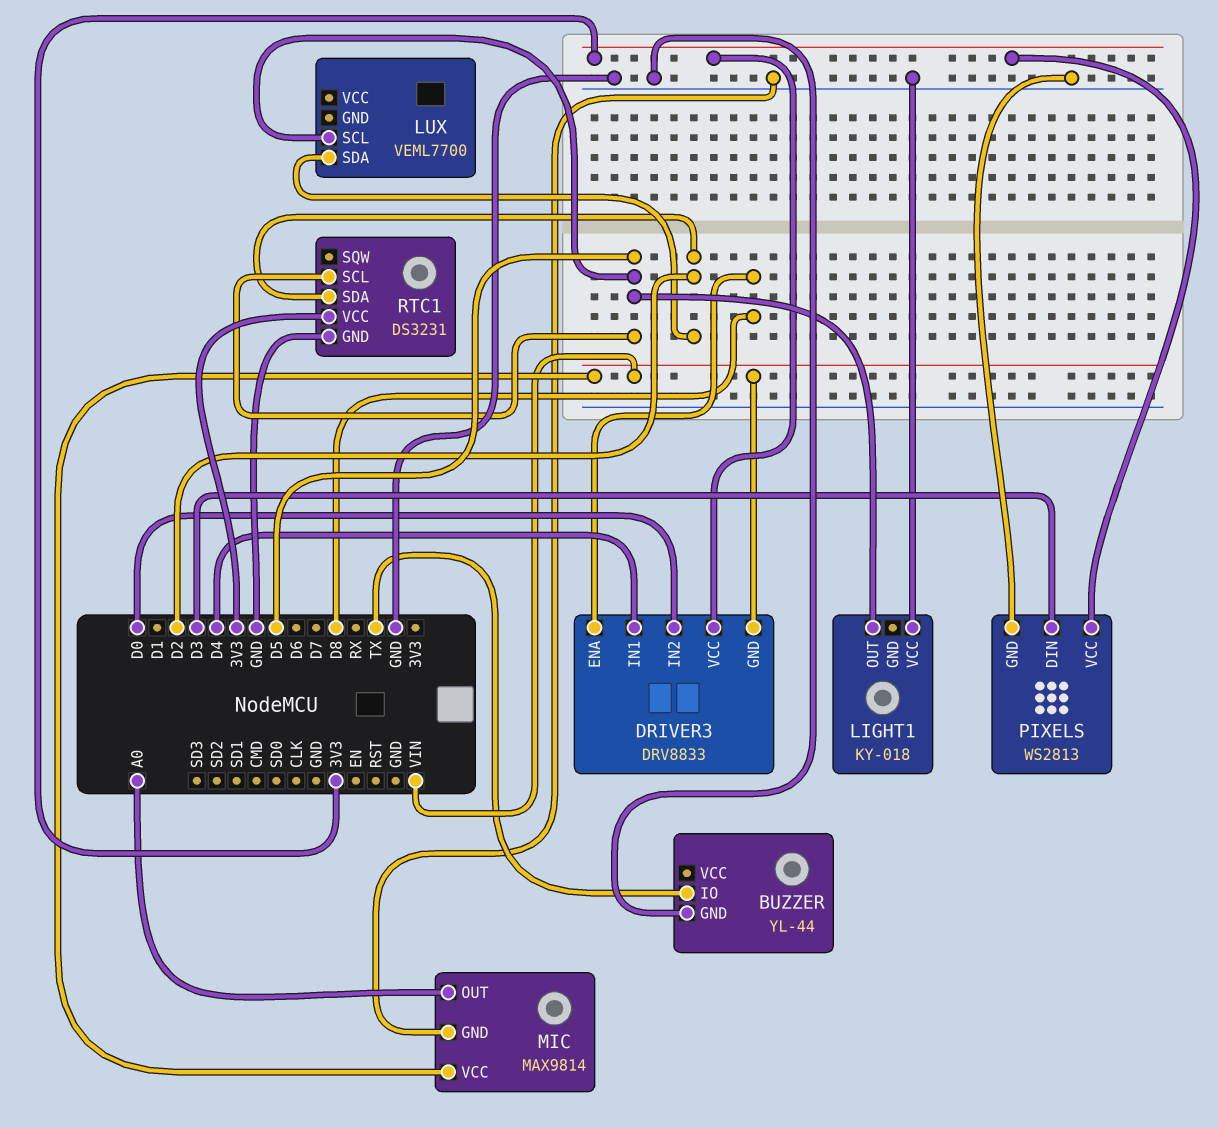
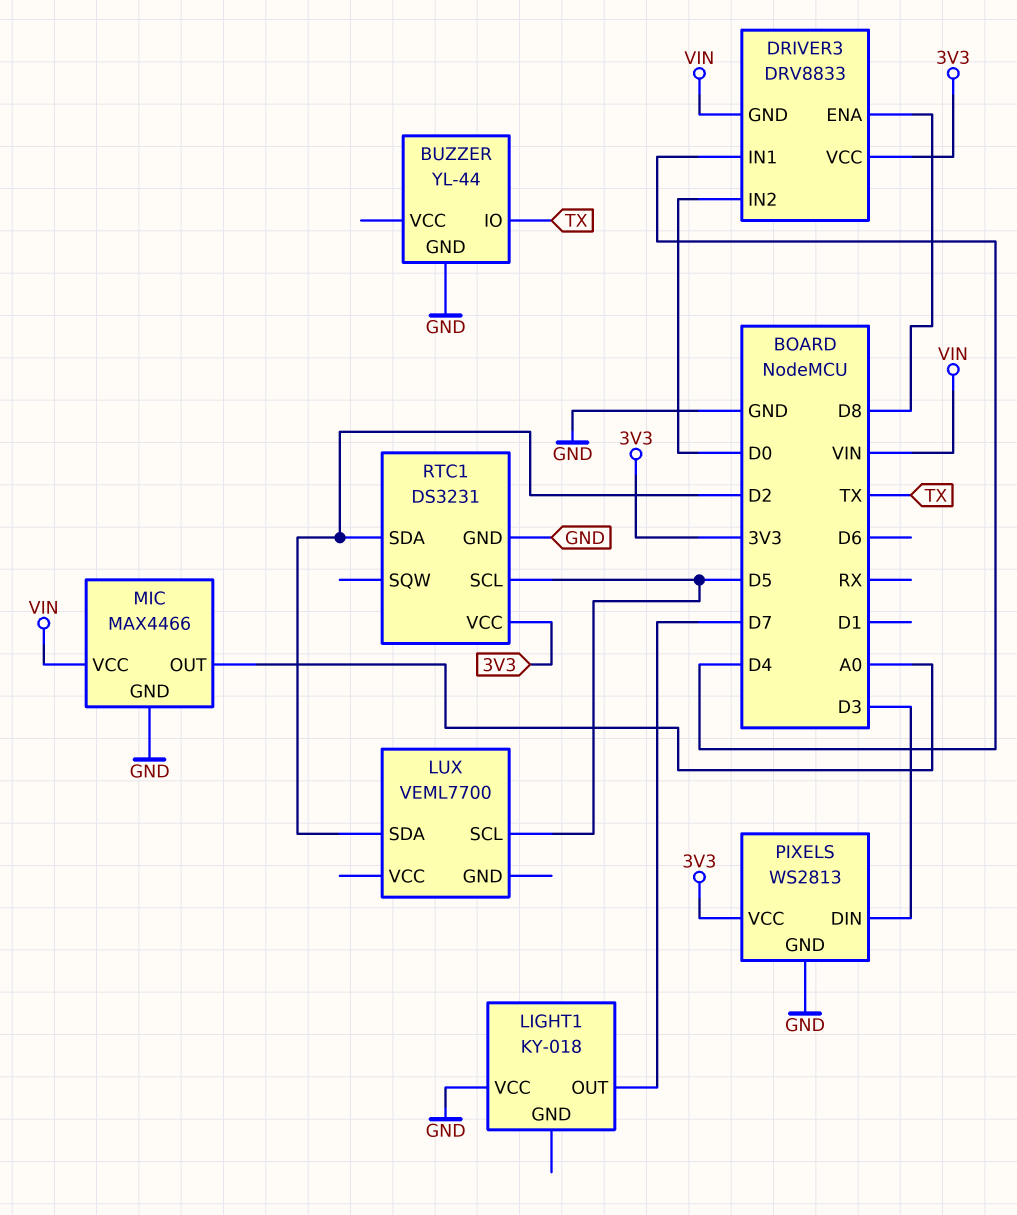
LIGHT1 pin OUT: D5 -> D7
MIC: MAX9814 -> MAX4466

